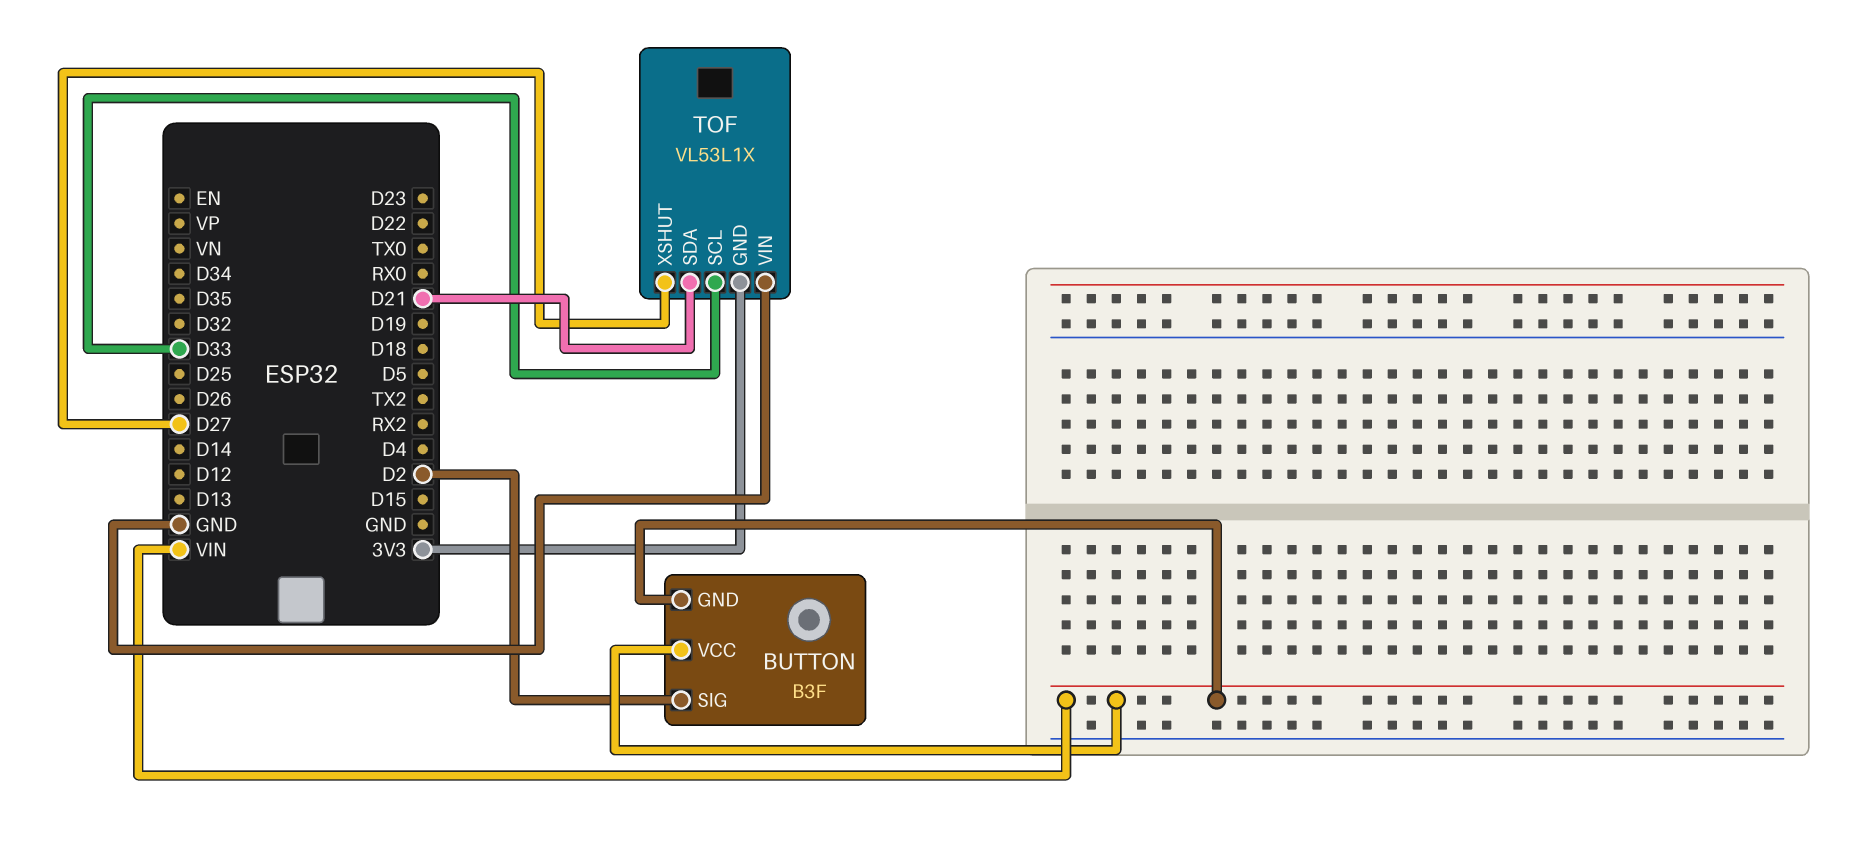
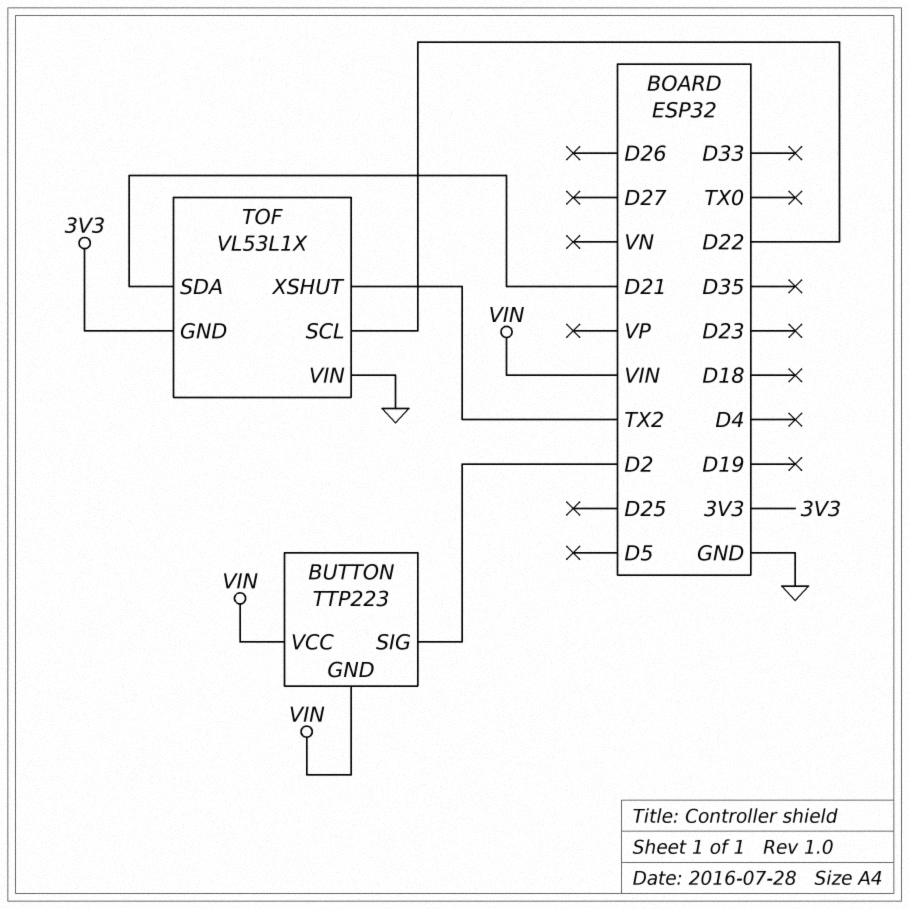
BUTTON: B3F -> TTP223
TOF pin SCL: D33 -> D22
TOF pin XSHUT: D27 -> TX2

